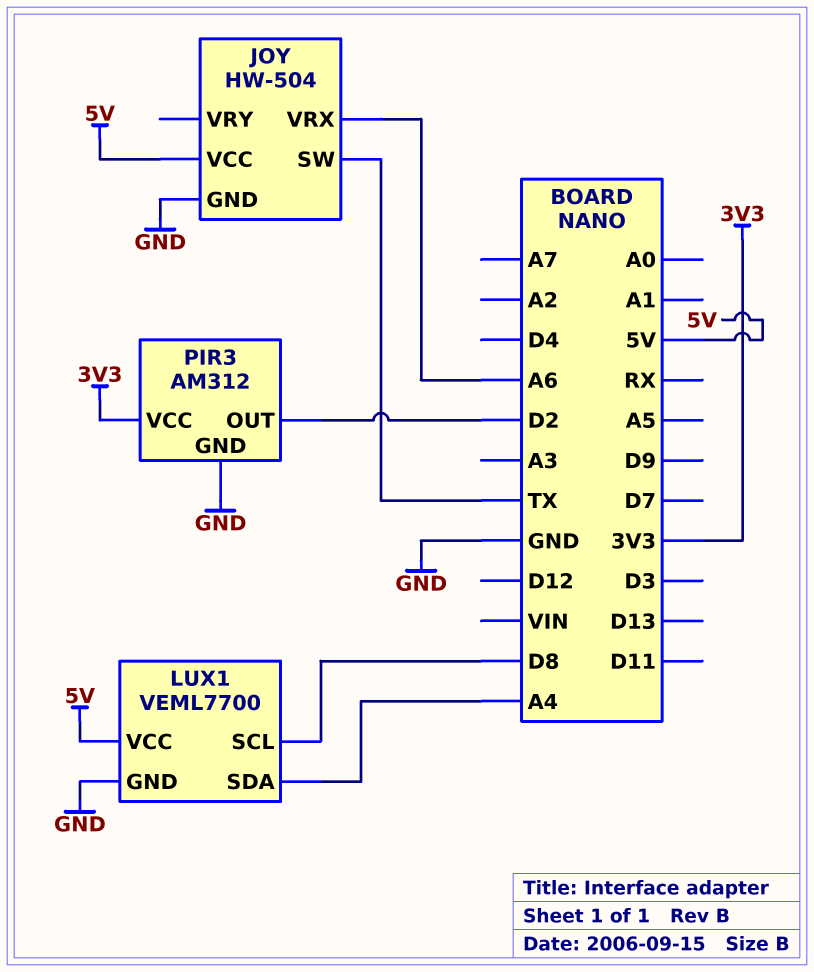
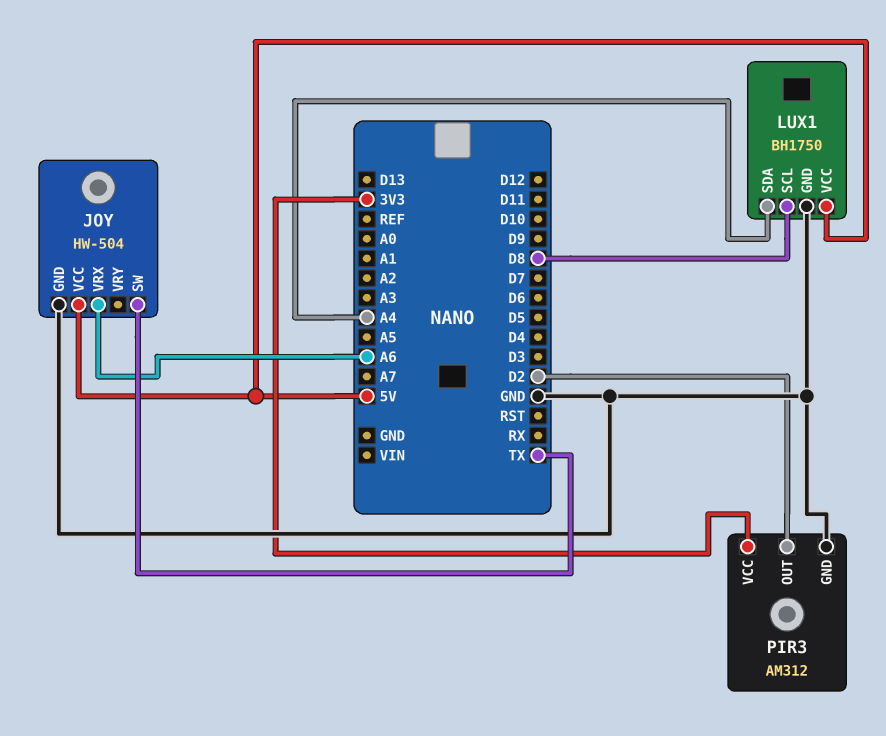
LUX1: VEML7700 -> BH1750

